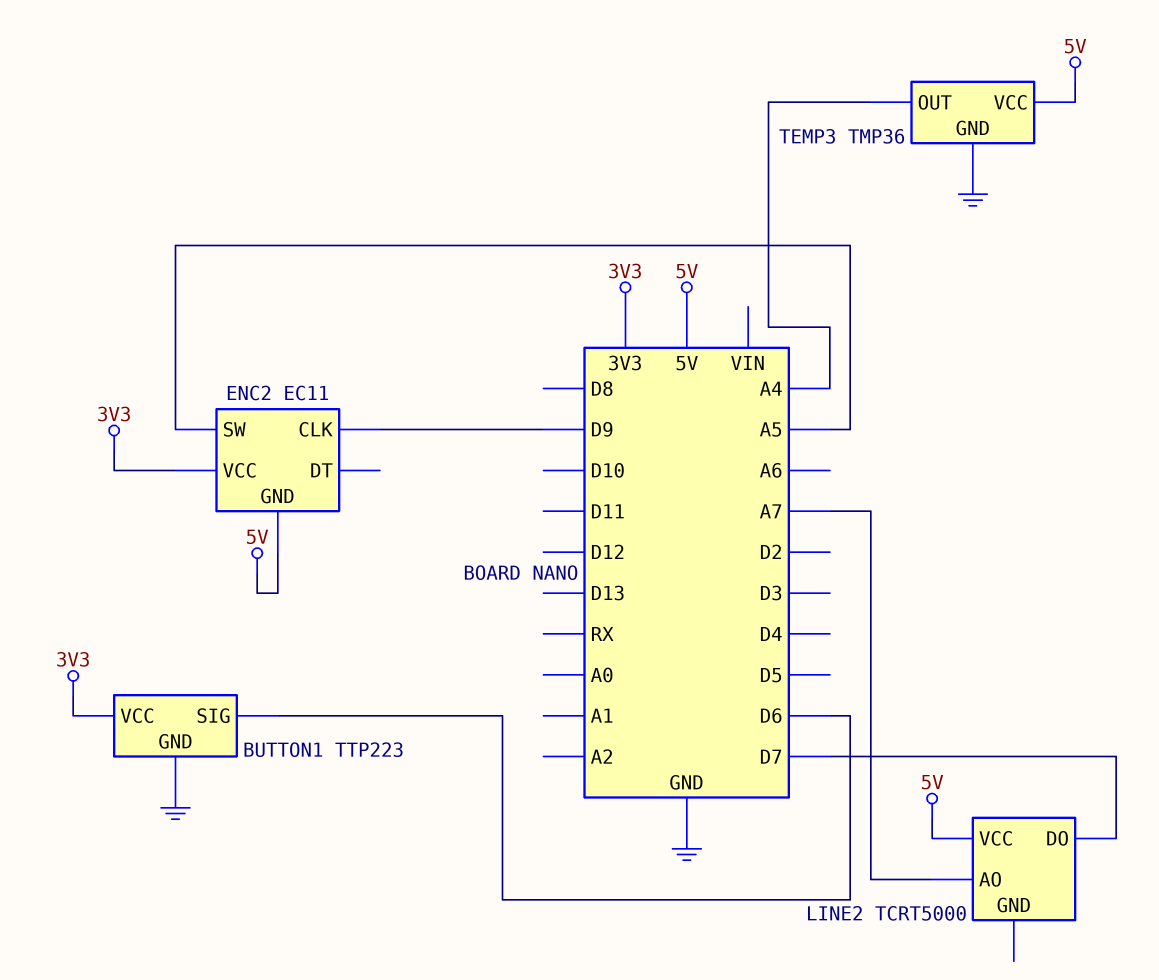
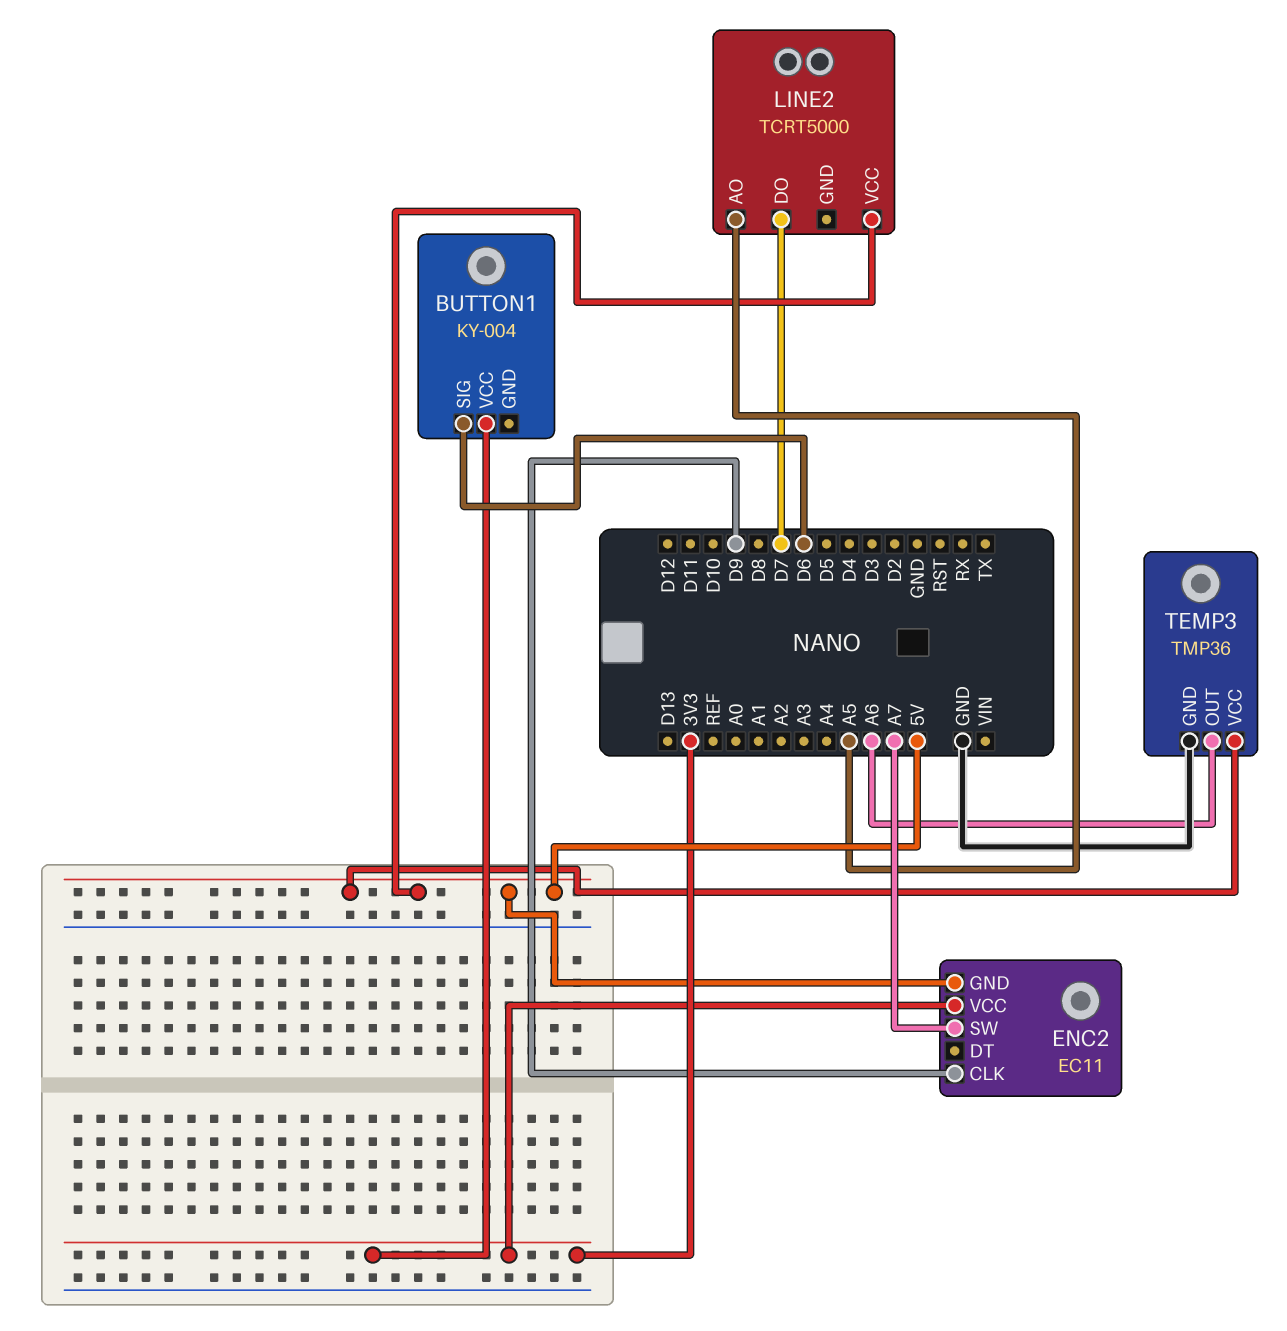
BUTTON1: TTP223 -> KY-004
BUTTON1 pin GND: GND -> none
ENC2 pin SW: A5 -> A7
LINE2 pin AO: A7 -> A5
TEMP3 pin OUT: A4 -> A6

